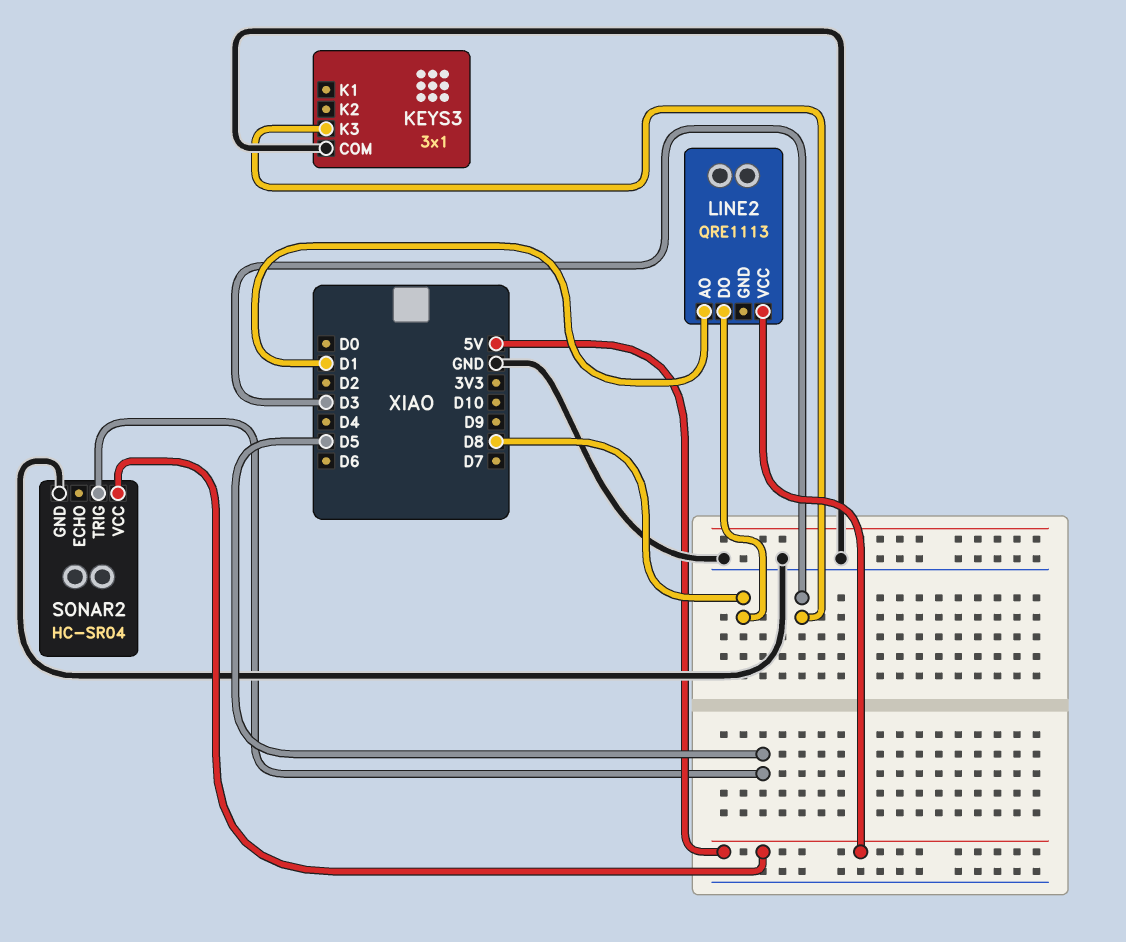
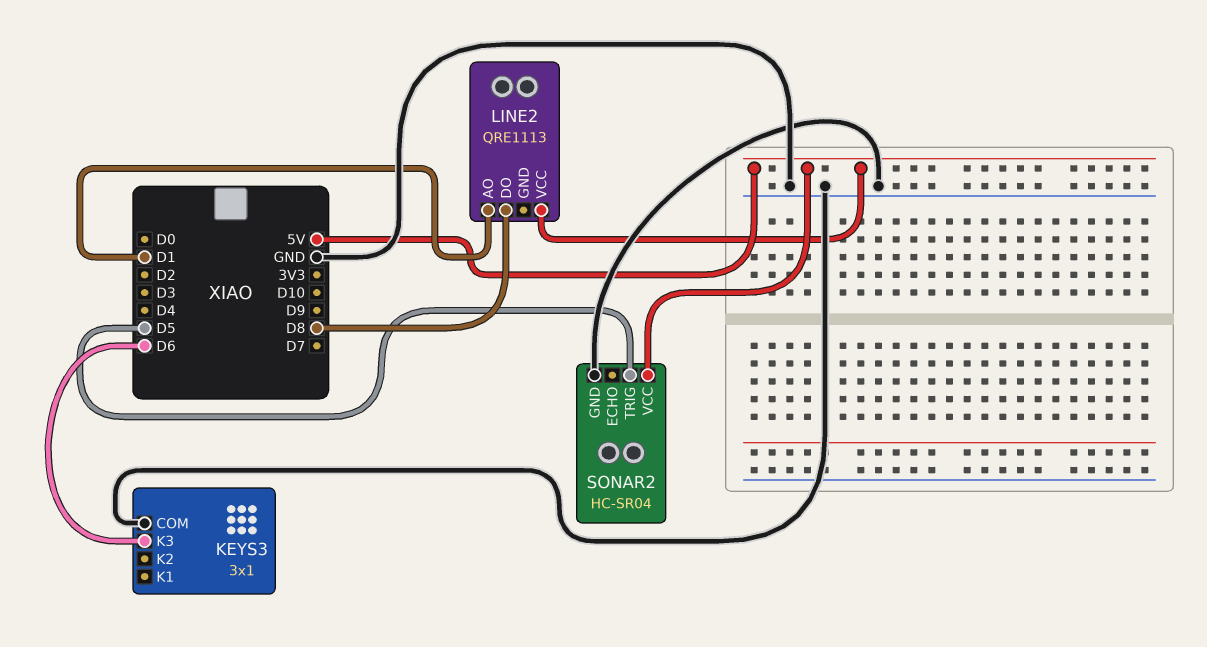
KEYS3 pin K3: D3 -> D6

